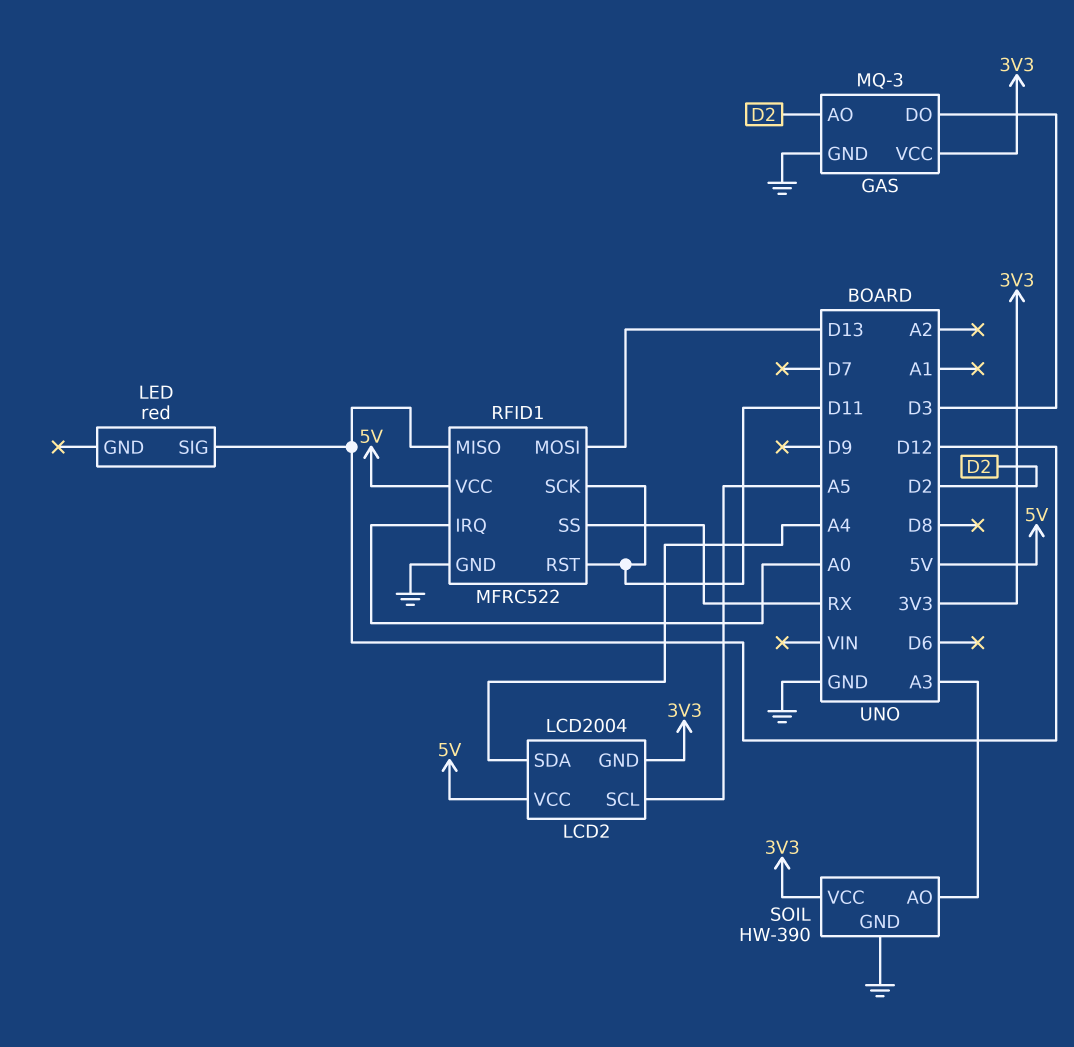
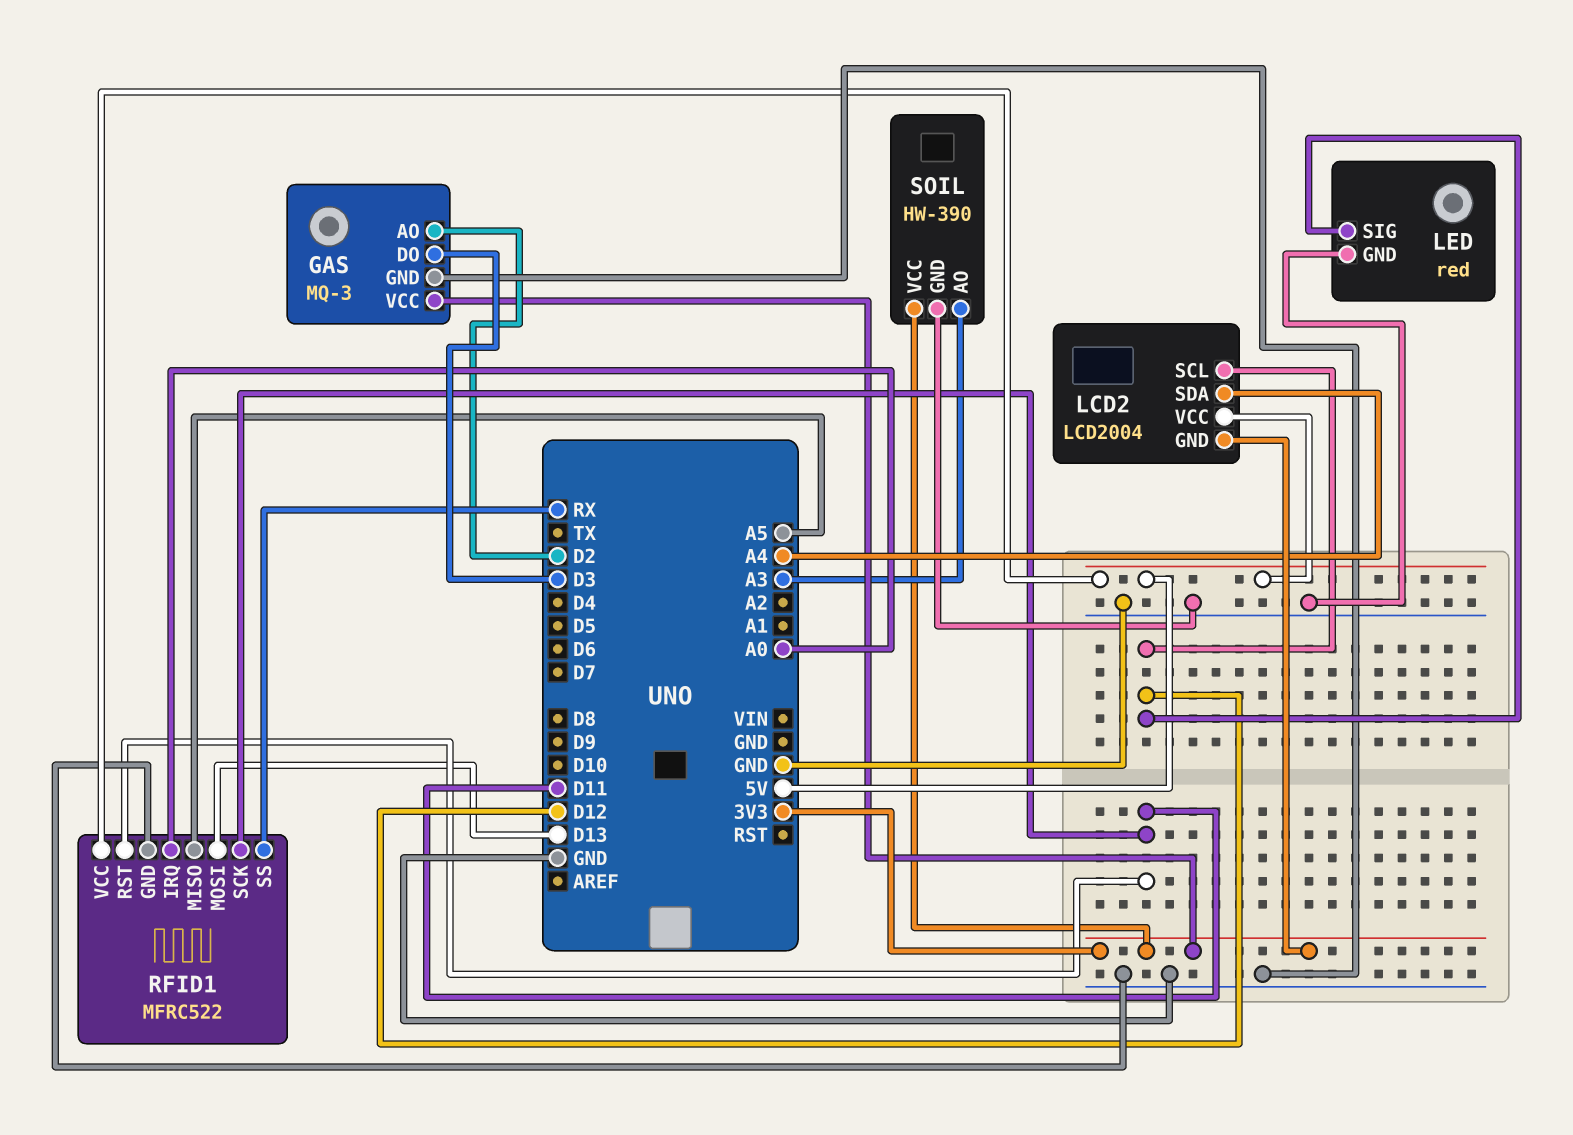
LCD2 pin SCL: A5 -> D12
LED pin GND: none -> GND
RFID1 pin MISO: D12 -> A5

